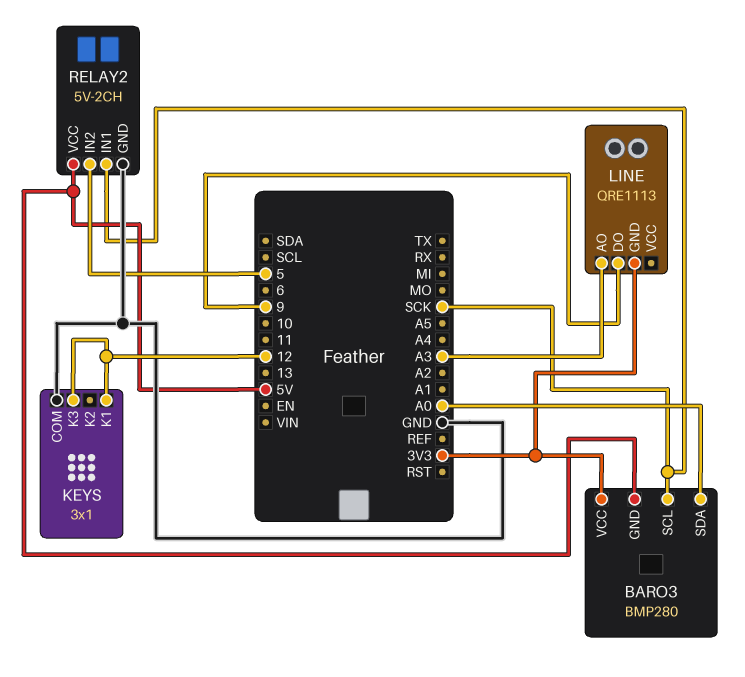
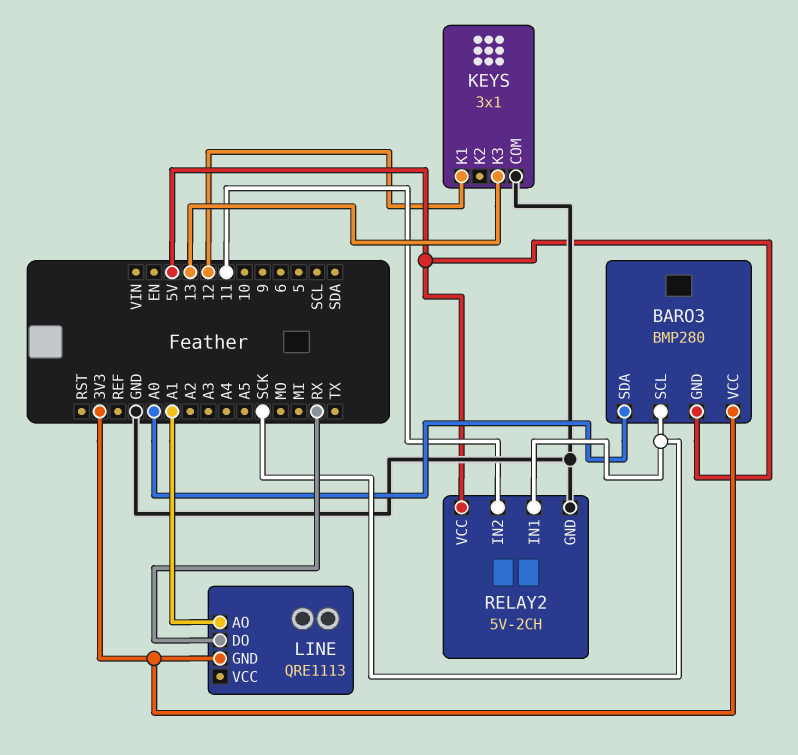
KEYS pin K3: 12 -> 13
LINE pin AO: A3 -> A1
LINE pin DO: 9 -> RX
RELAY2 pin IN2: 5 -> 11

